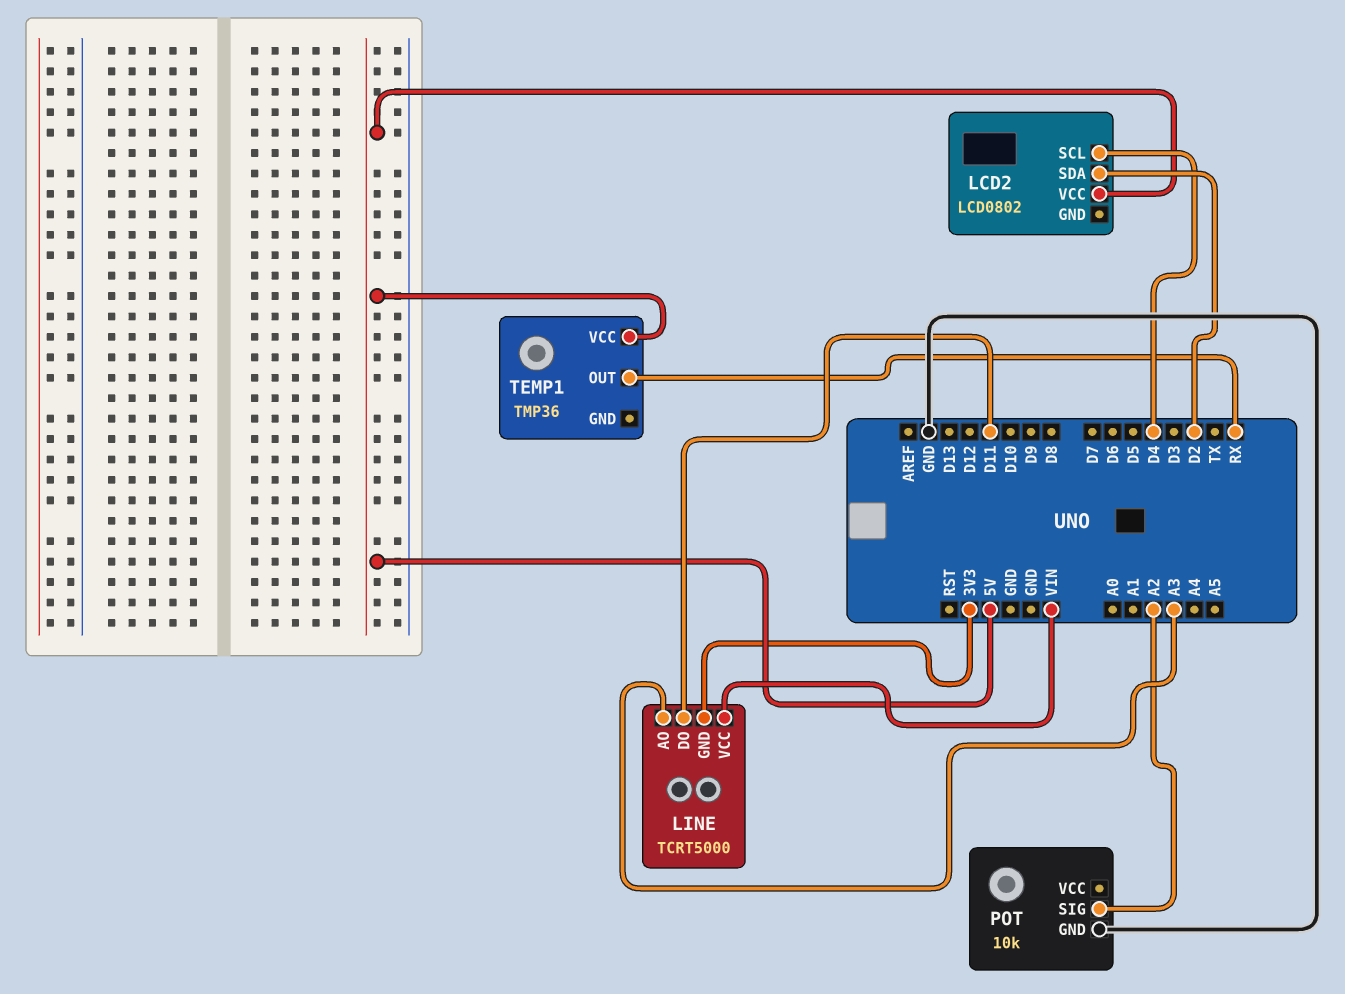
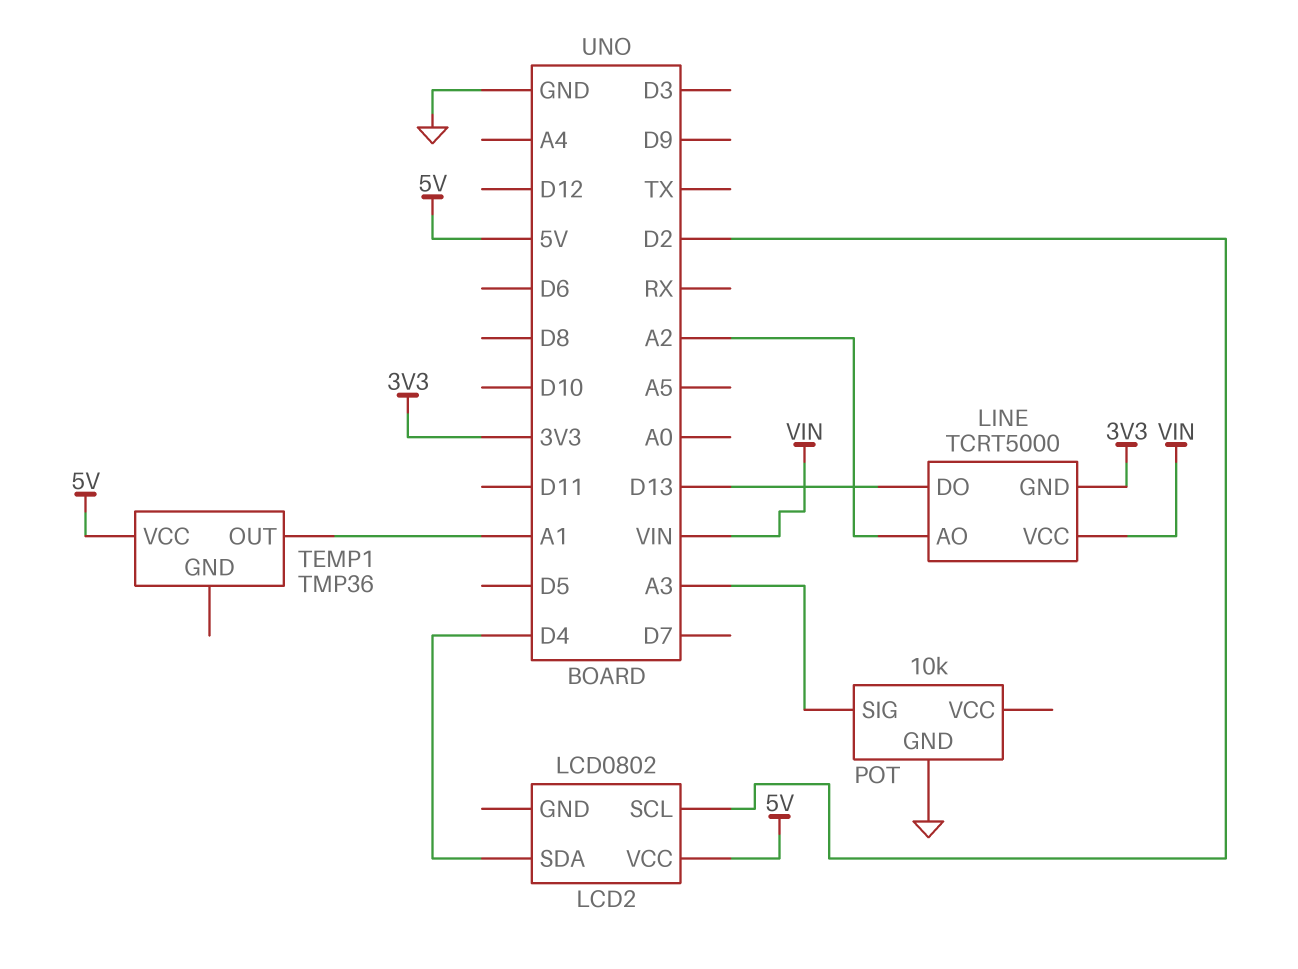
LCD2 pin SCL: D4 -> D2
LCD2 pin SDA: D2 -> D4
LINE pin AO: A3 -> A2
LINE pin DO: D11 -> D13
POT pin SIG: A2 -> A3
TEMP1 pin OUT: RX -> A1

